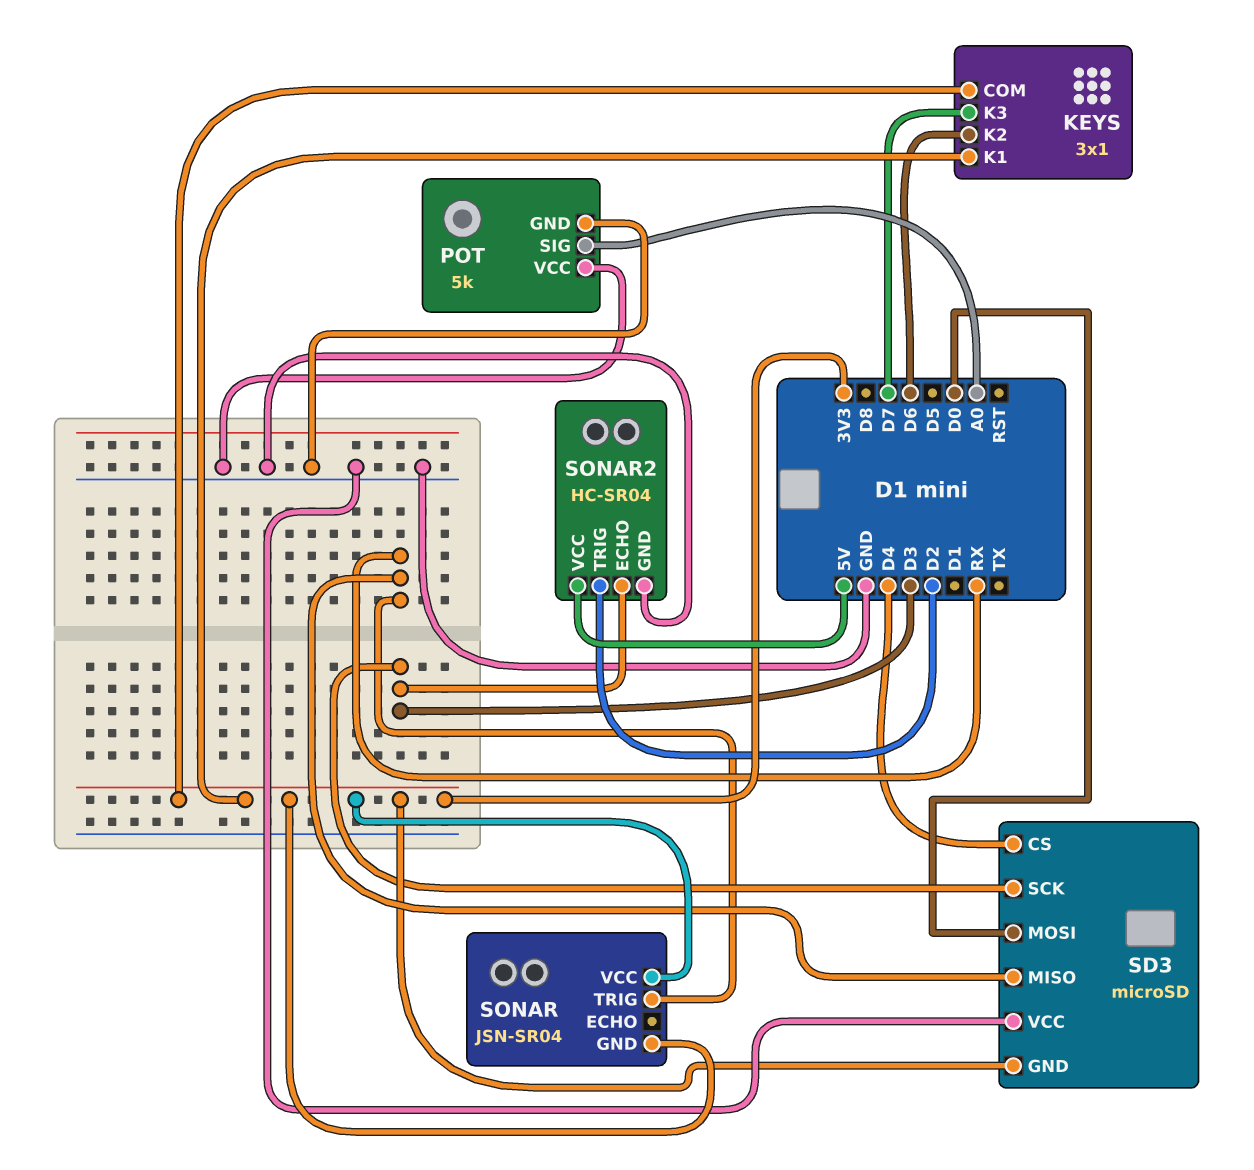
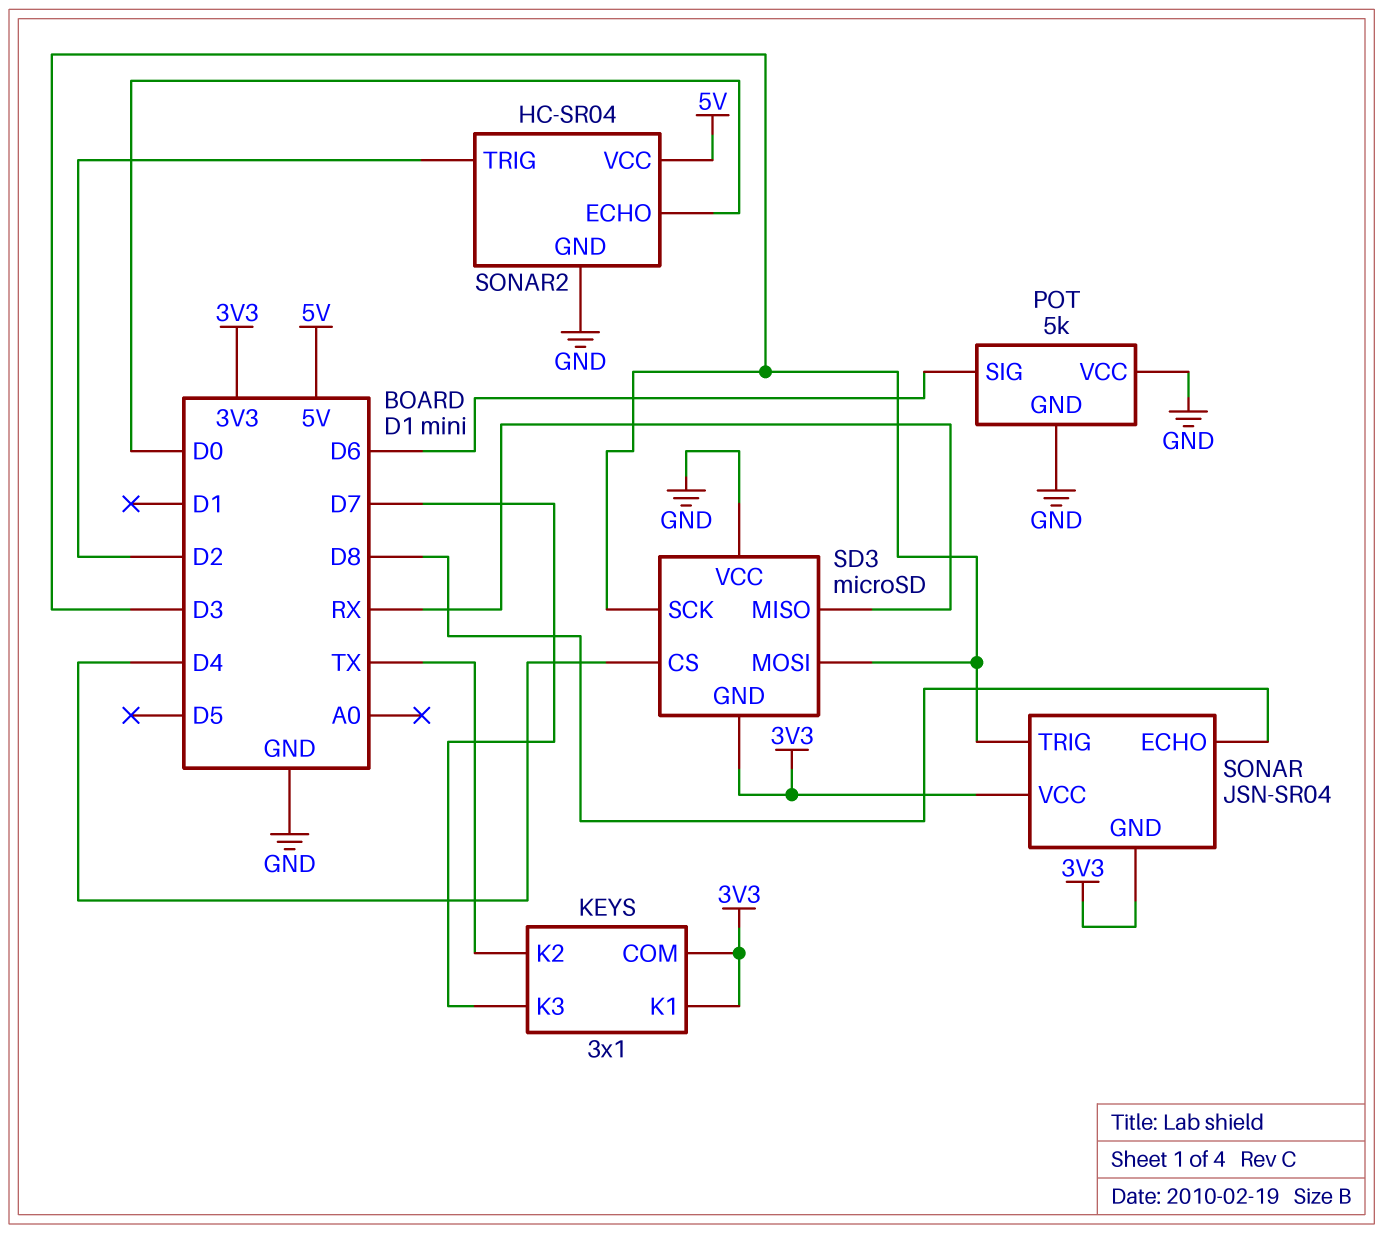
KEYS pin K2: D6 -> TX
POT pin SIG: A0 -> D6
SD3 pin MOSI: D0 -> D3
SONAR pin ECHO: none -> D8
SONAR pin TRIG: RX -> D3
SONAR2 pin ECHO: D3 -> D0

